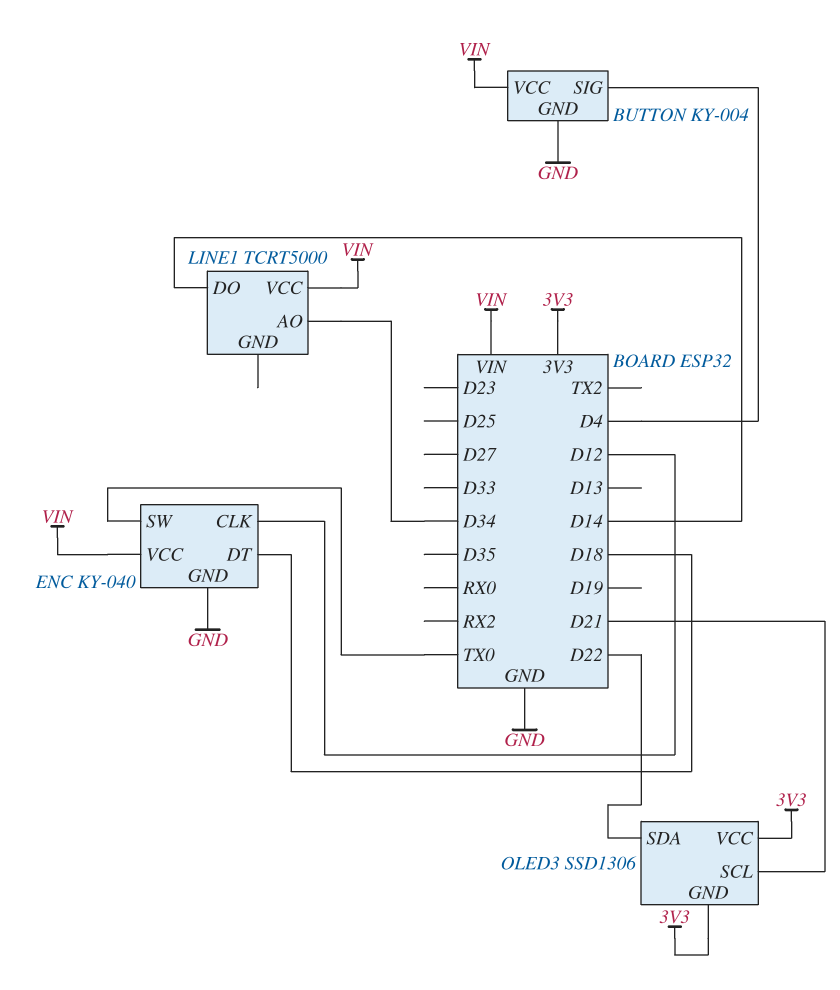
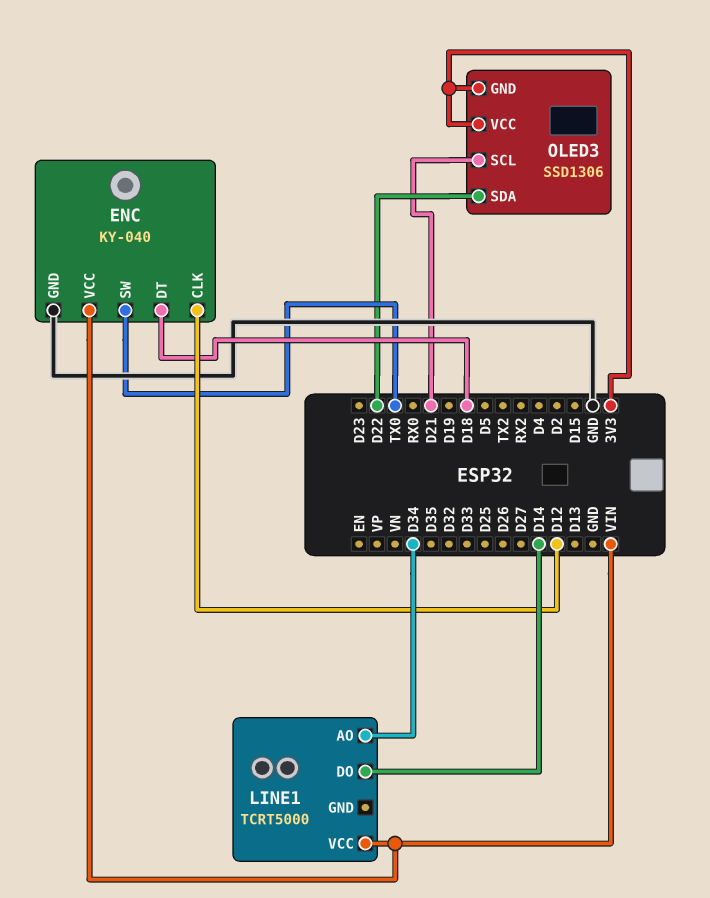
BUTTON: KY-004 -> none
BUTTON pin GND: GND -> none
BUTTON pin SIG: D4 -> none
BUTTON pin VCC: VIN -> none

